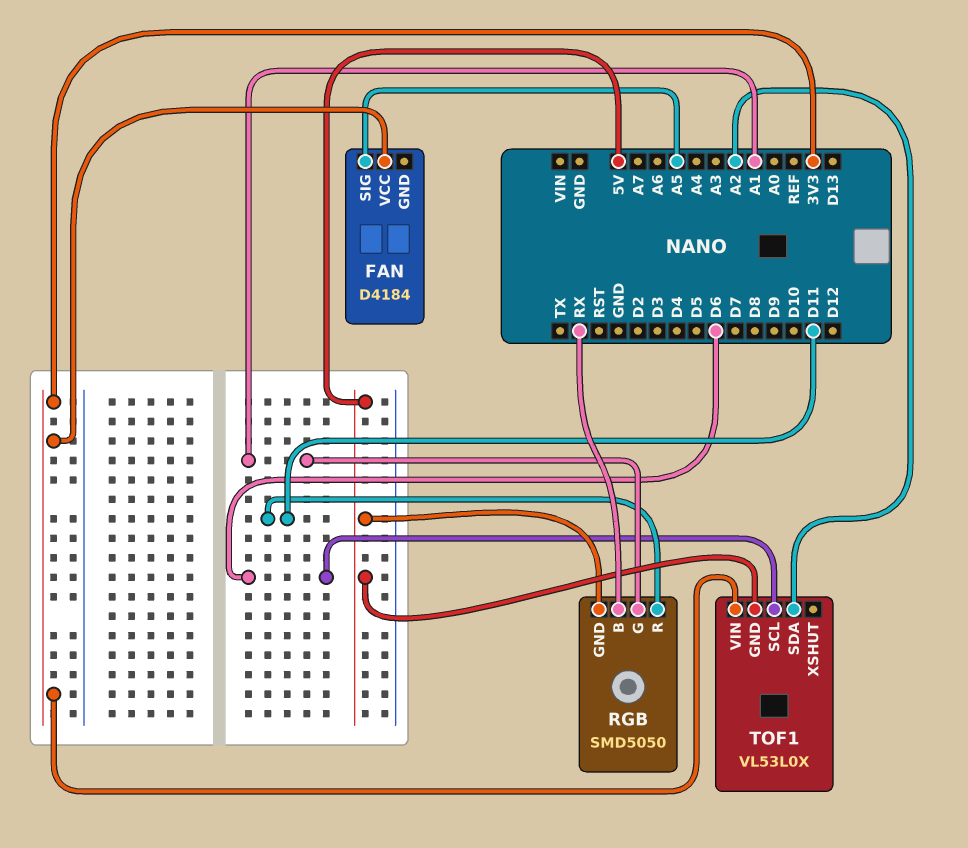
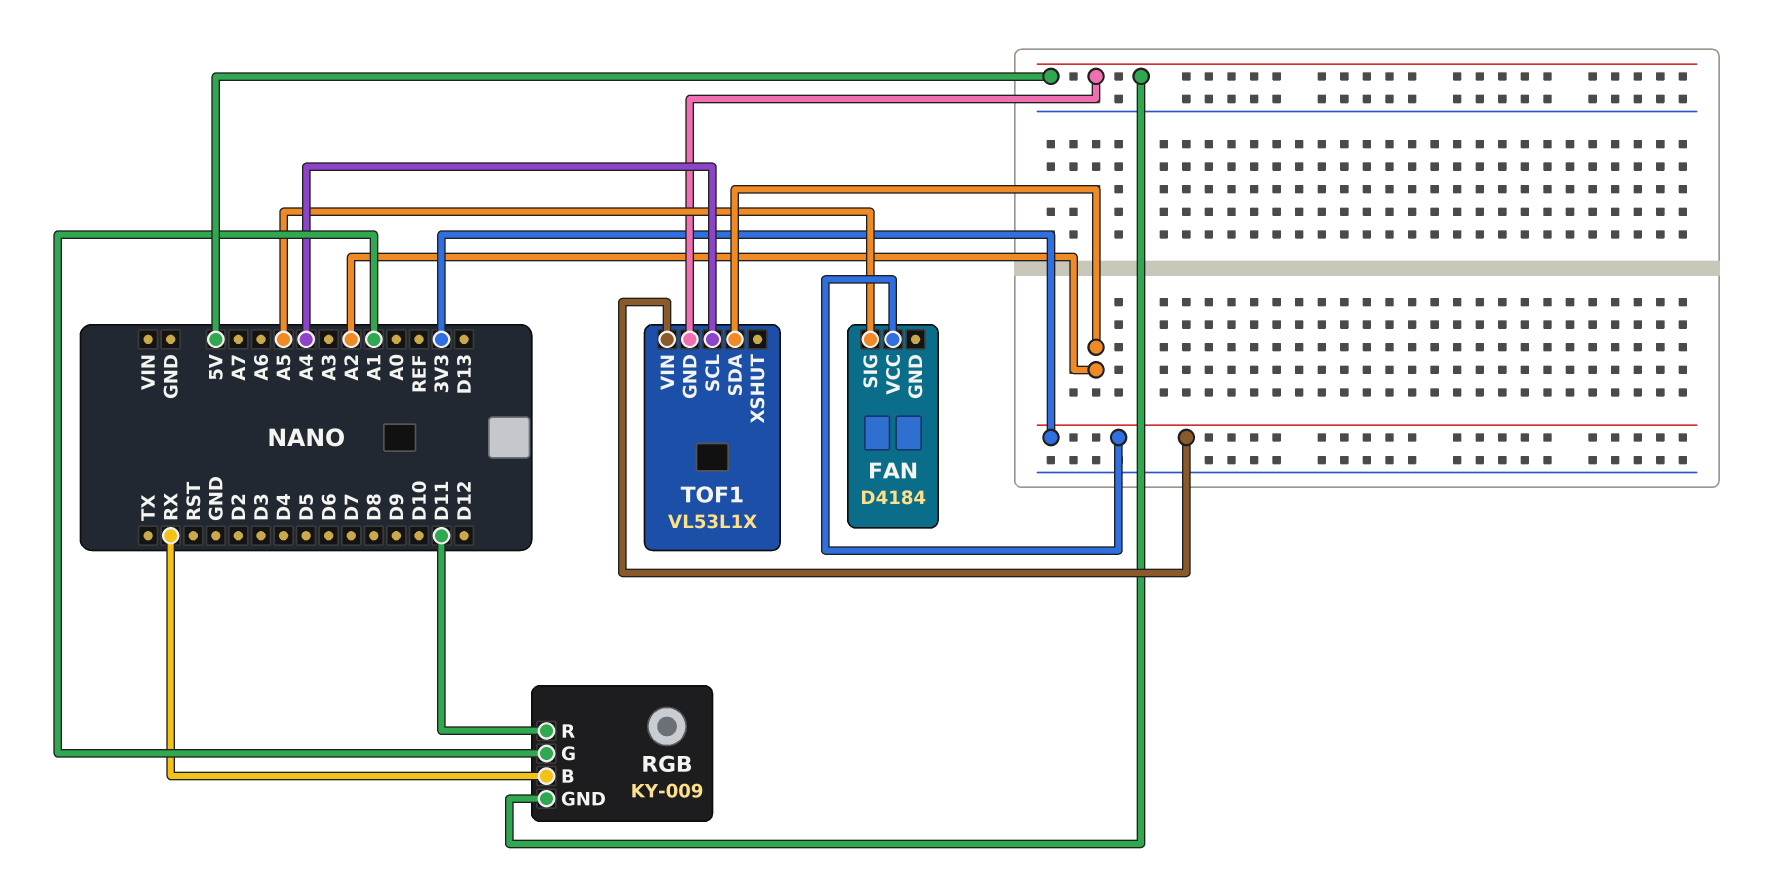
RGB: SMD5050 -> KY-009
TOF1: VL53L0X -> VL53L1X
TOF1 pin SCL: D6 -> A4

